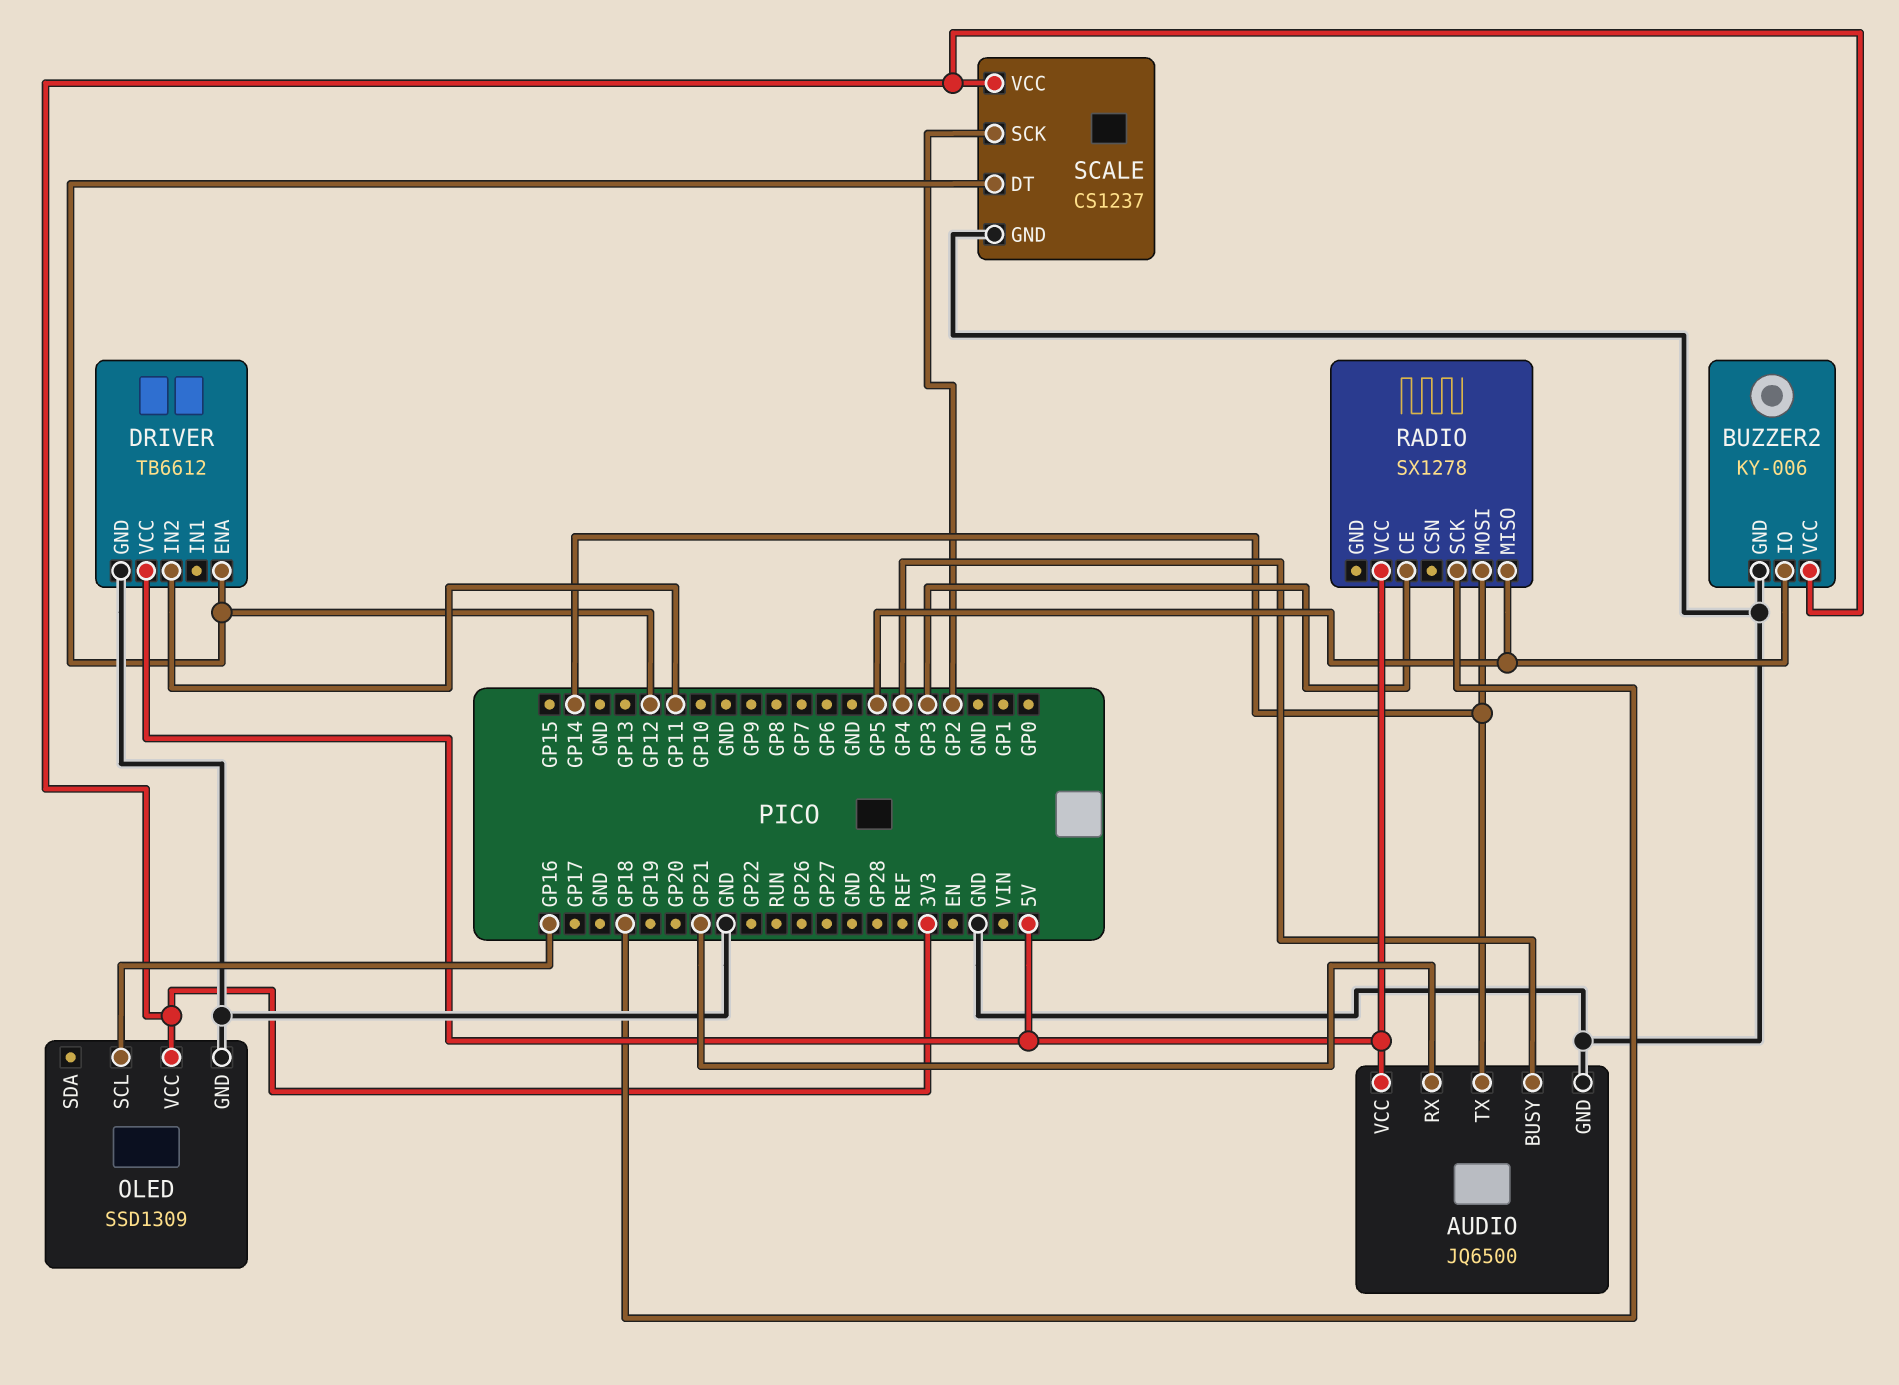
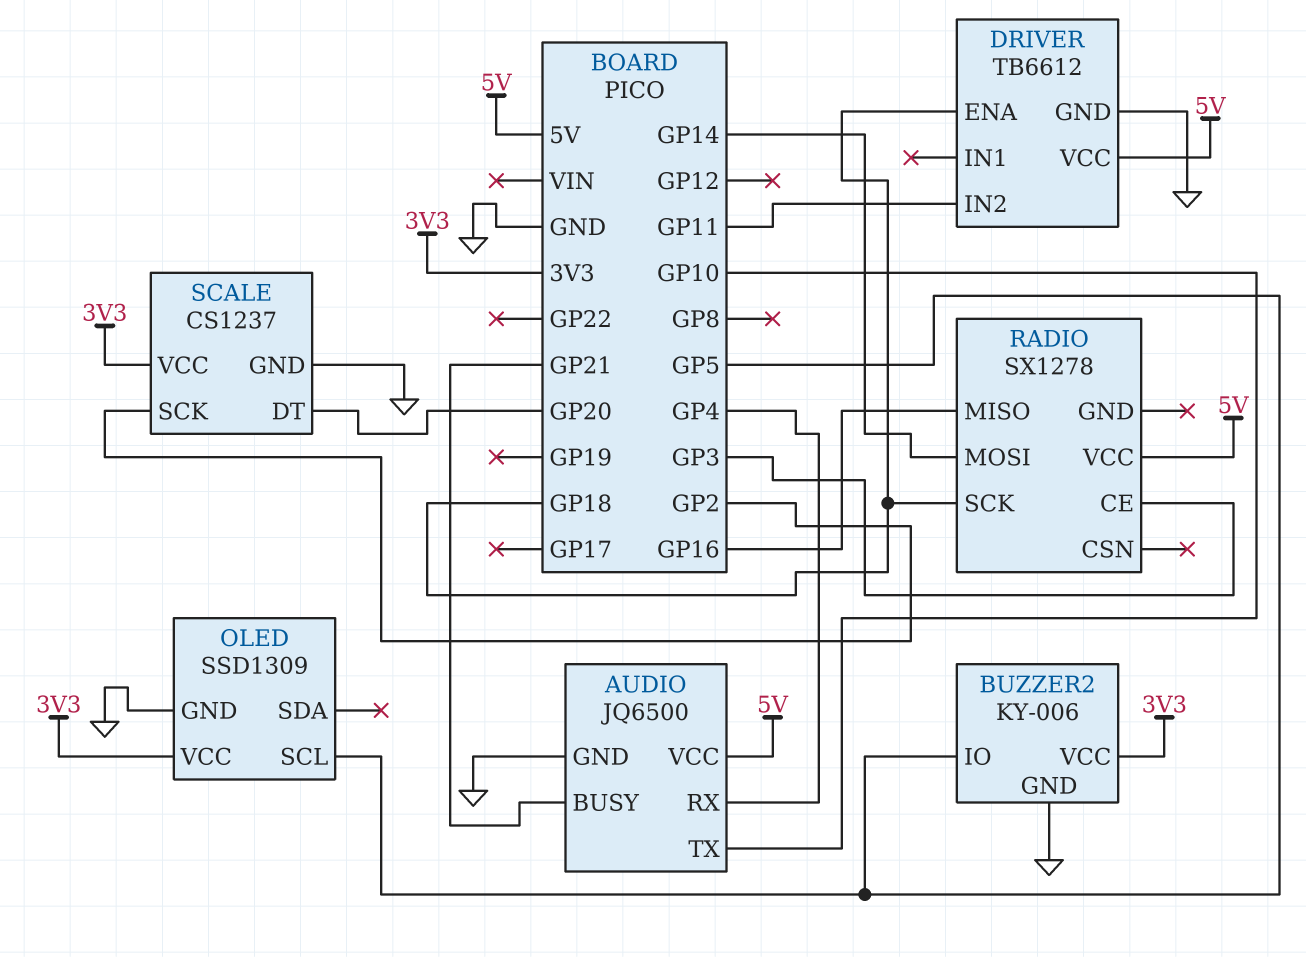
AUDIO pin BUSY: GP4 -> GP21
AUDIO pin RX: GP21 -> GP4
AUDIO pin TX: GP14 -> GP10
DRIVER pin ENA: GP12 -> GP18
OLED pin SCL: GP16 -> GP5
RADIO pin MISO: GP5 -> GP16
SCALE pin DT: GP12 -> GP20

